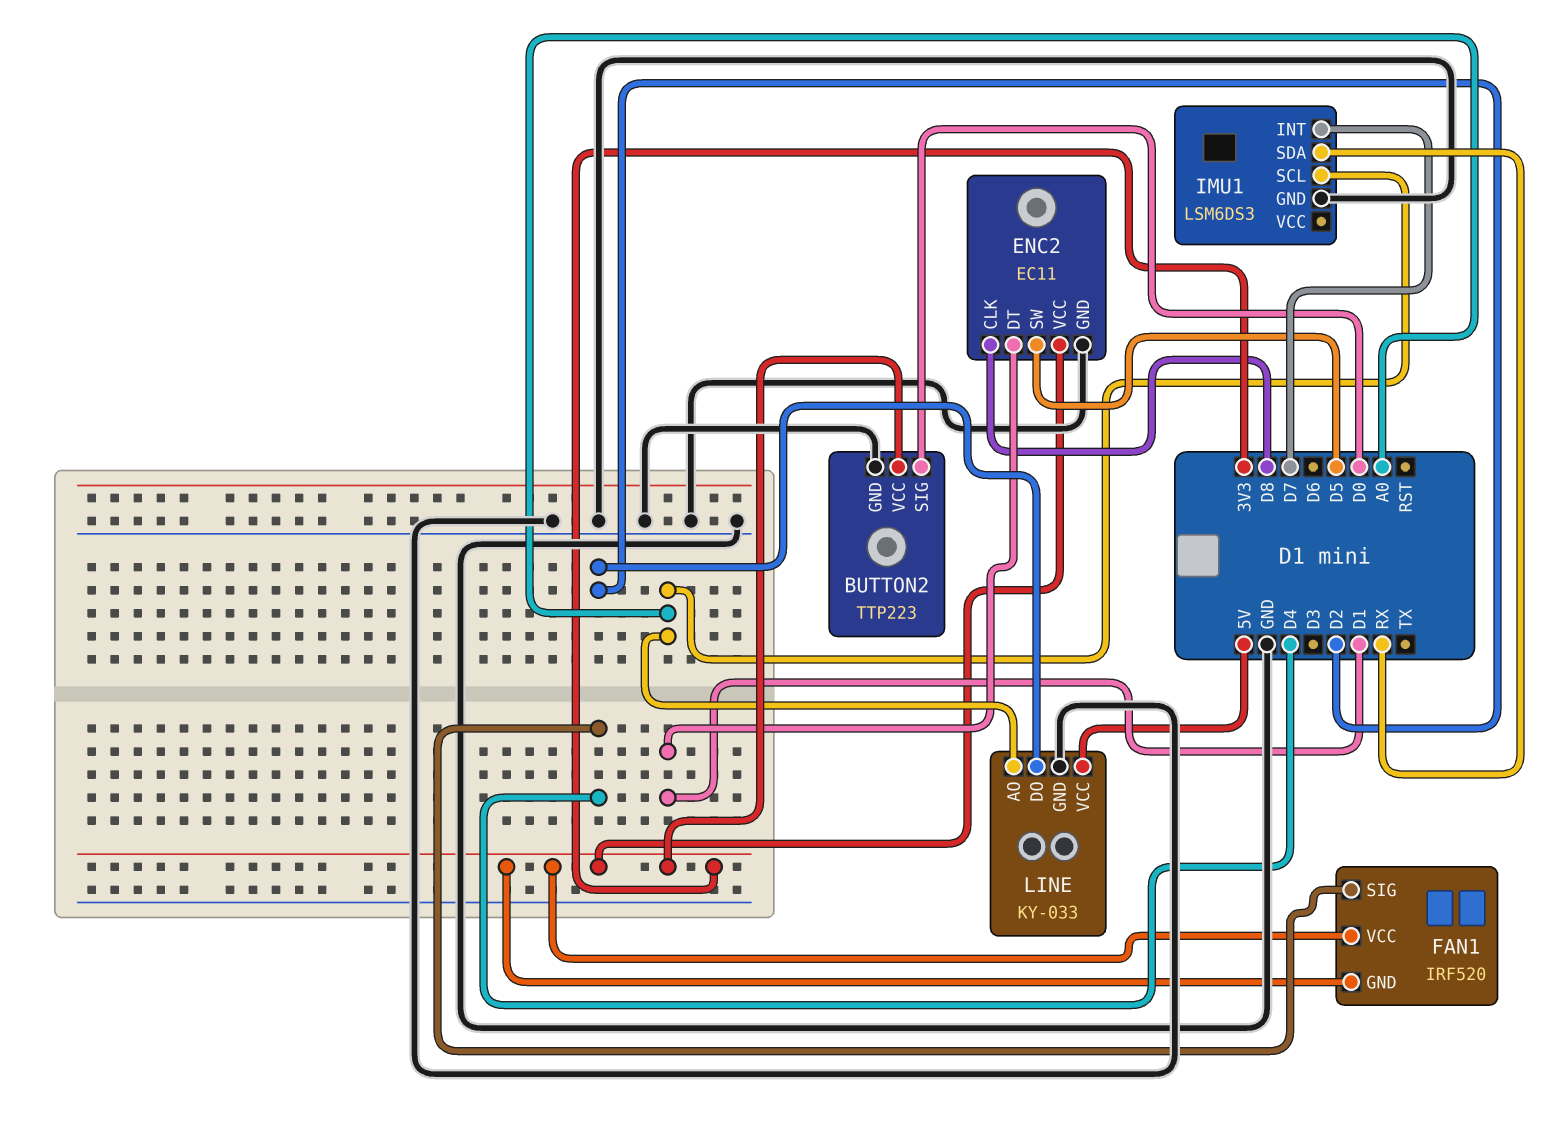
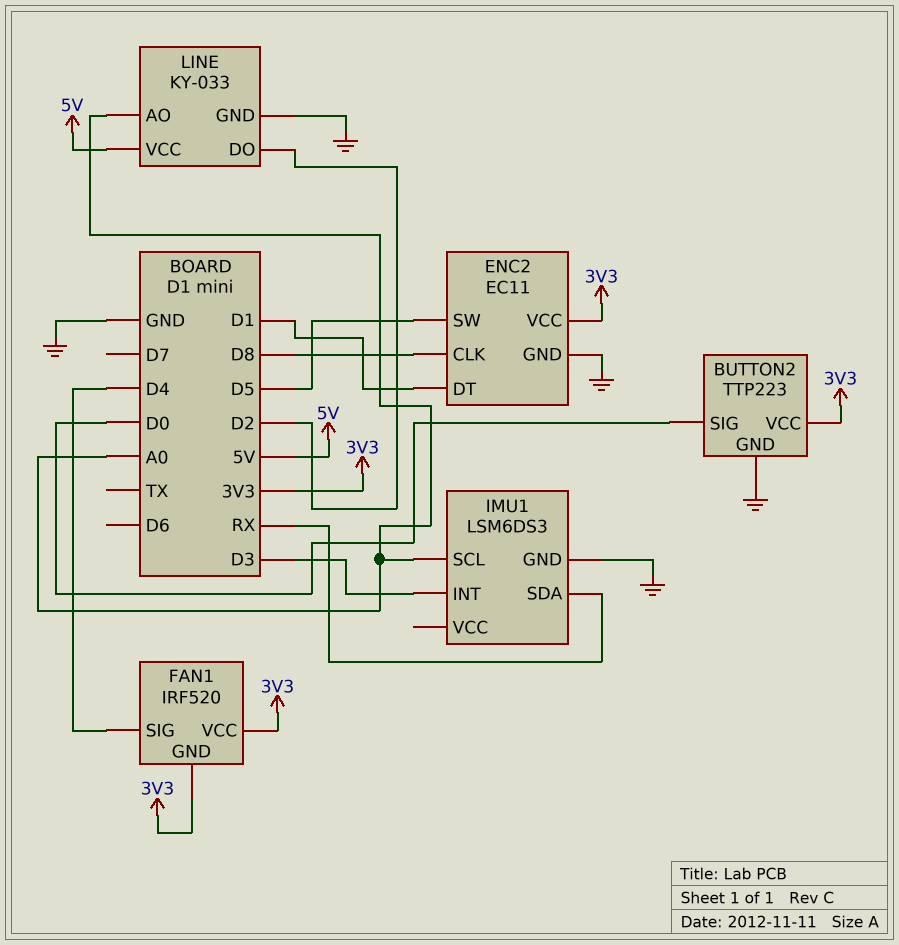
IMU1 pin INT: D7 -> D3

